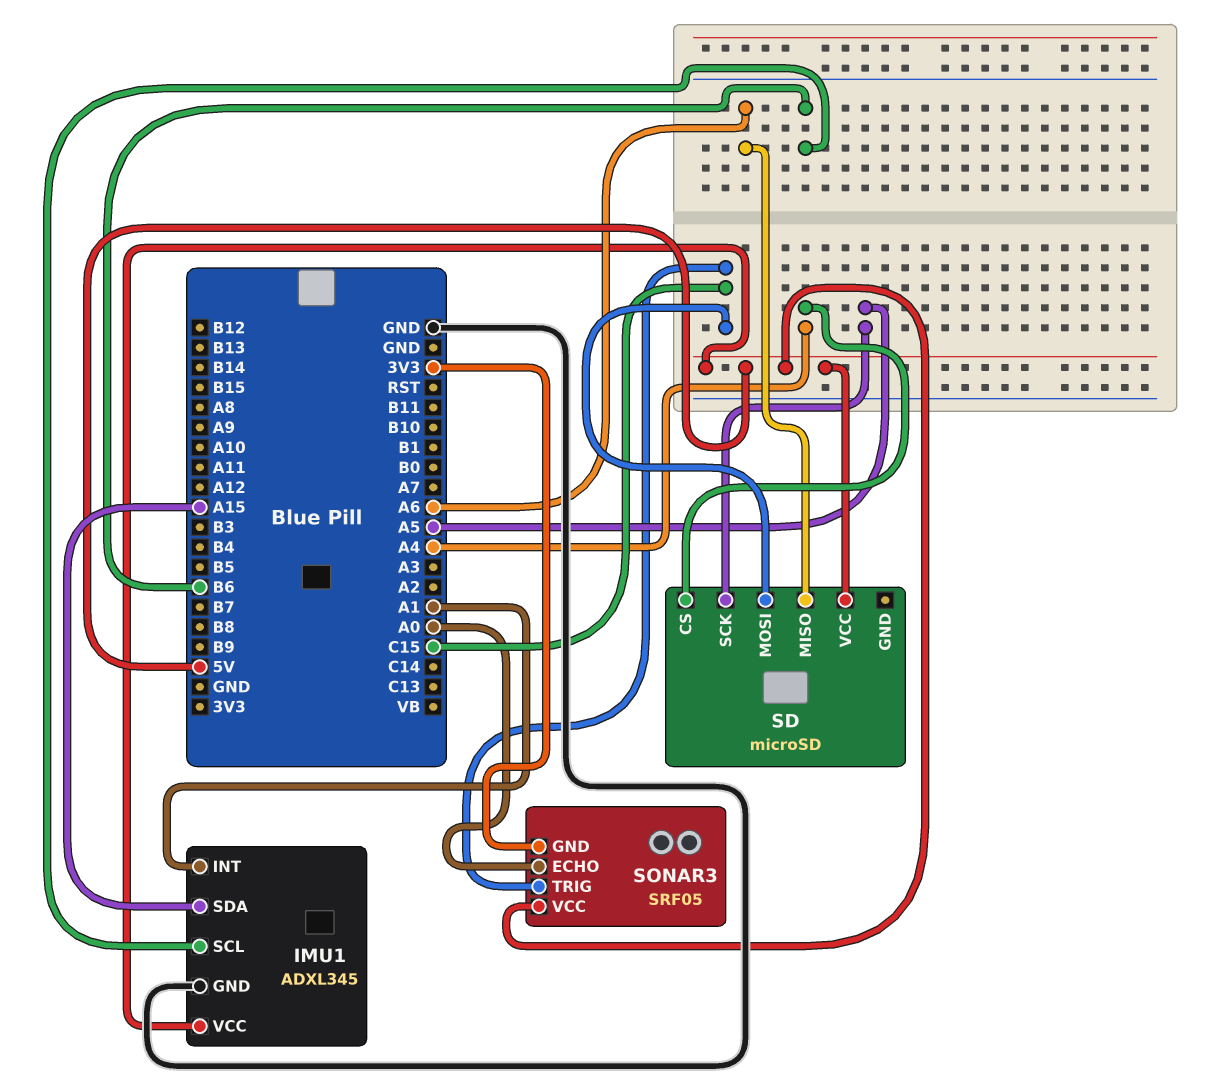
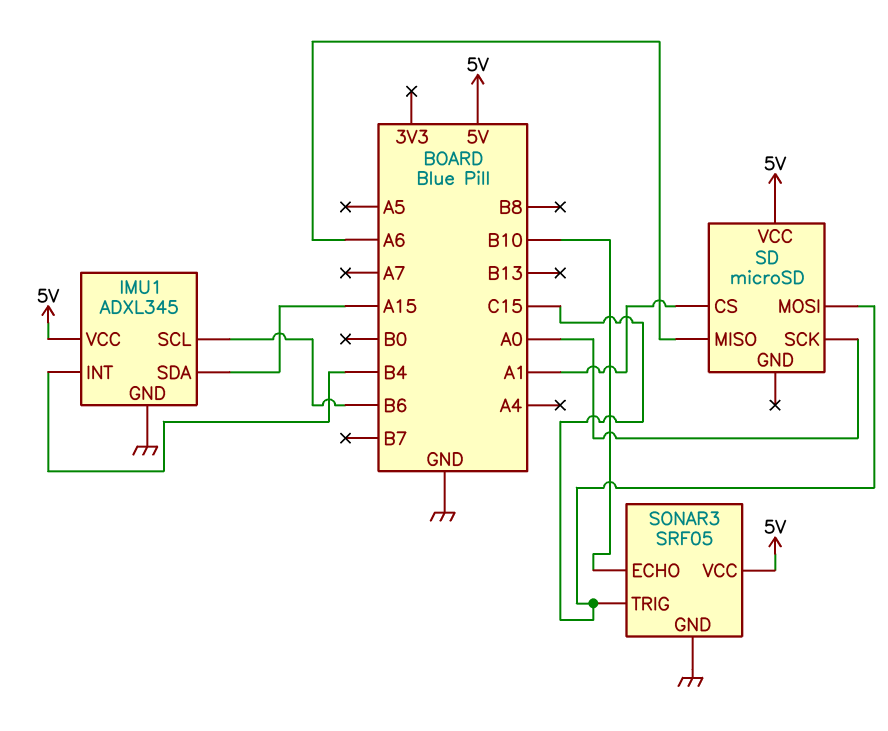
IMU1 pin INT: A1 -> B4
SD pin CS: A4 -> A1
SD pin SCK: A5 -> A0
SONAR3 pin ECHO: A0 -> B10
SONAR3 pin GND: 3V3 -> GND

